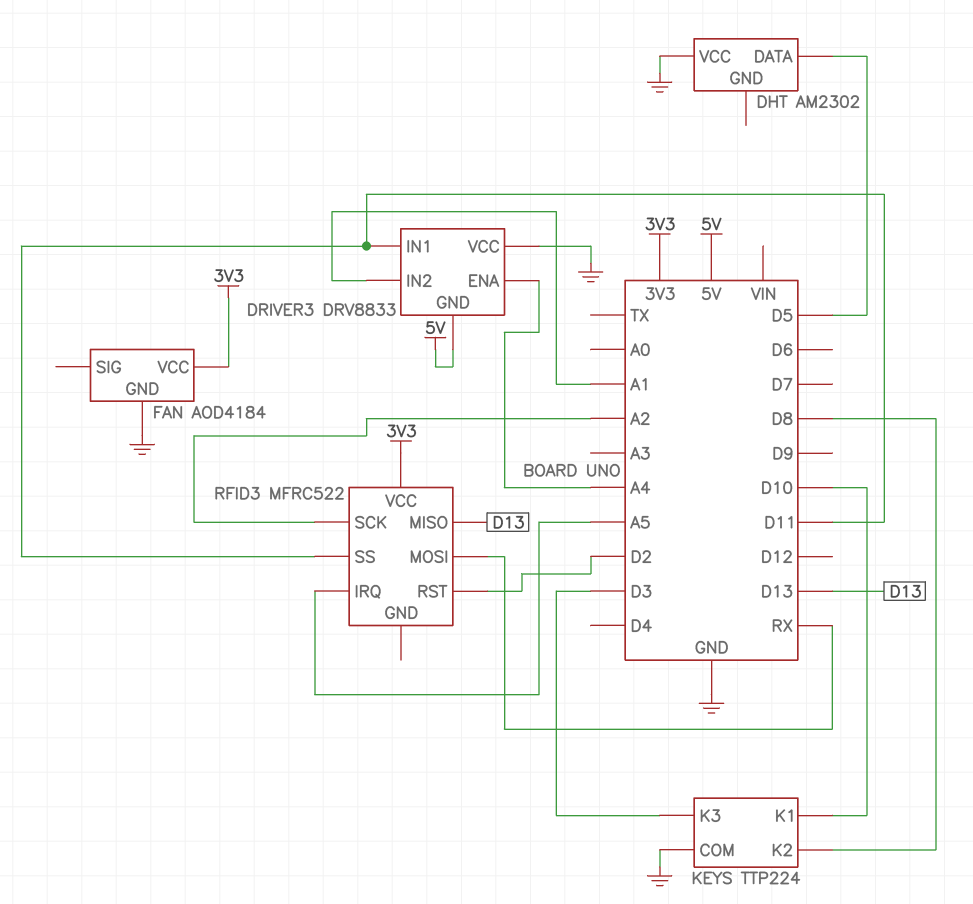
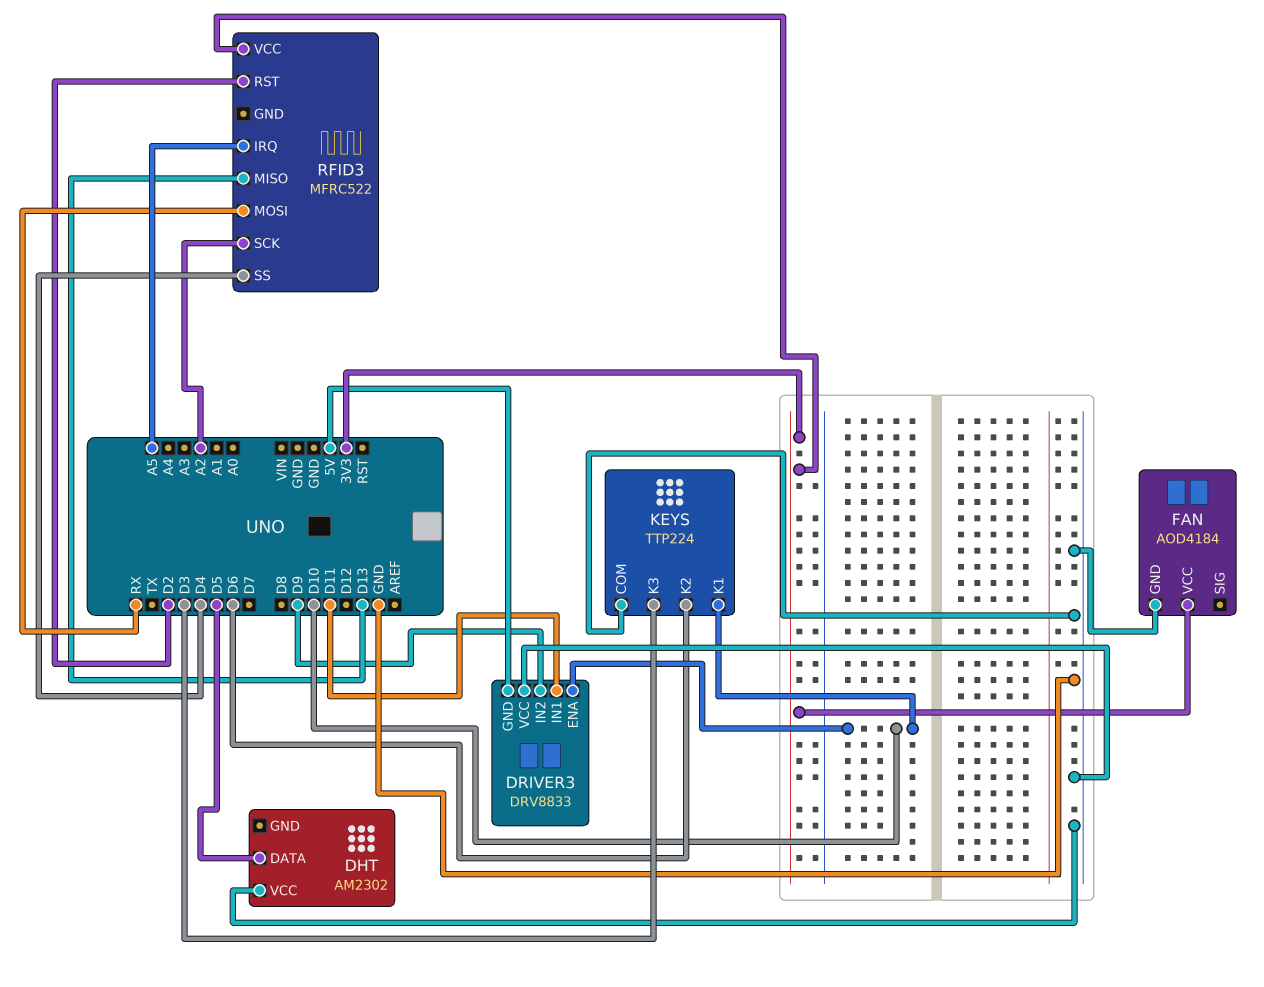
DRIVER3 pin ENA: A4 -> D10
DRIVER3 pin IN2: A1 -> D9
KEYS pin K2: D8 -> D6
RFID3 pin SS: D11 -> D4

